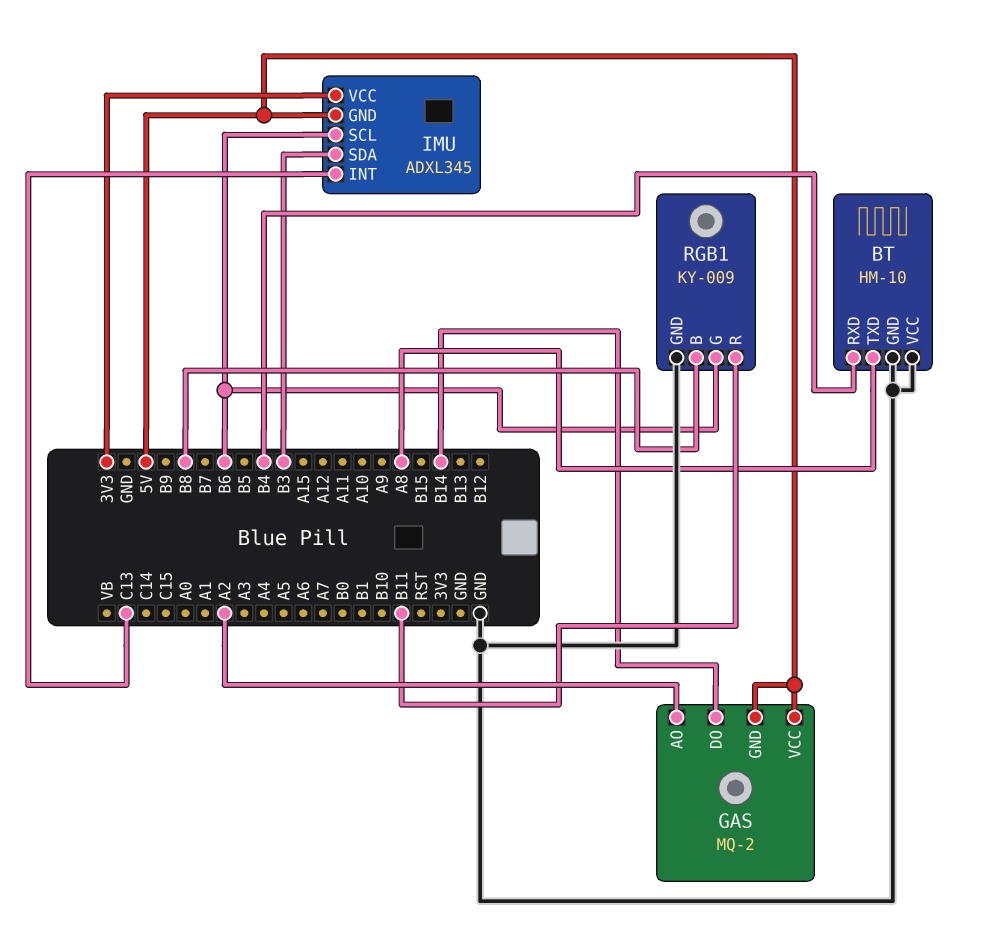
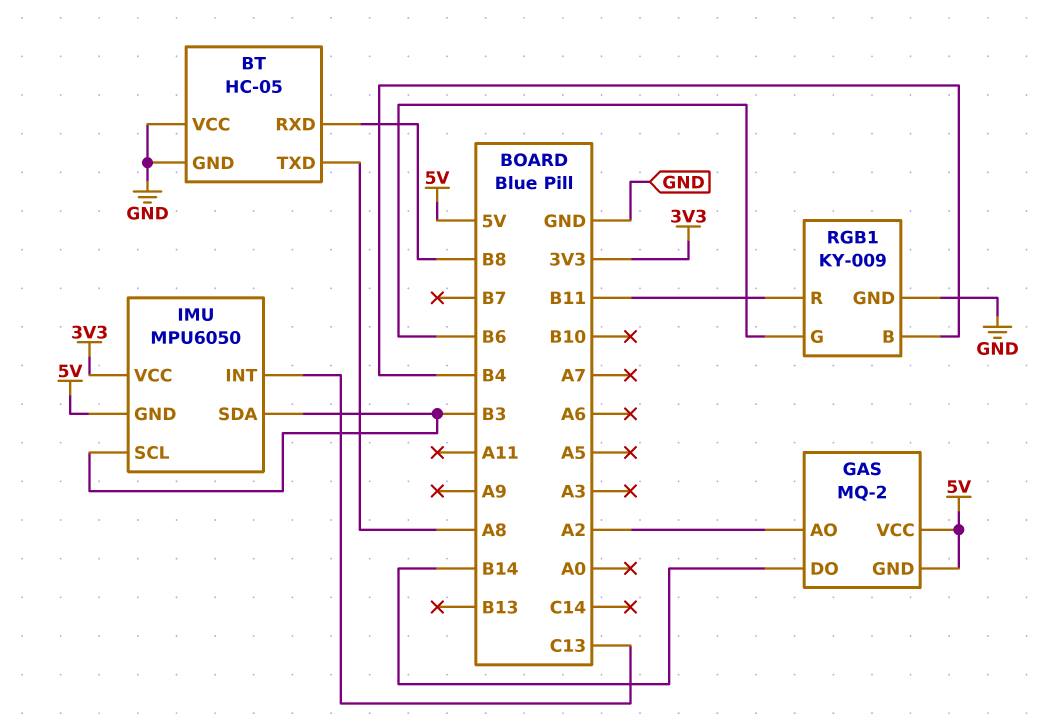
BT: HM-10 -> HC-05
BT pin RXD: B4 -> B8
IMU: ADXL345 -> MPU6050
IMU pin SCL: B6 -> B3
RGB1 pin B: B8 -> B4

